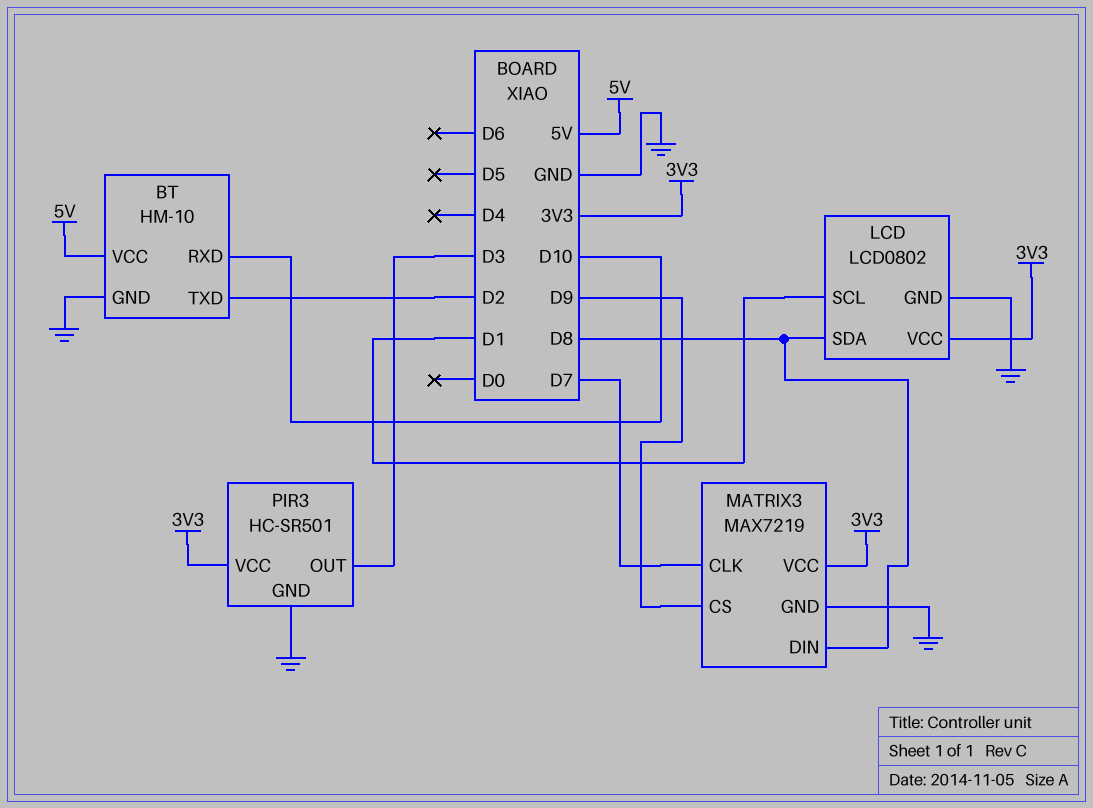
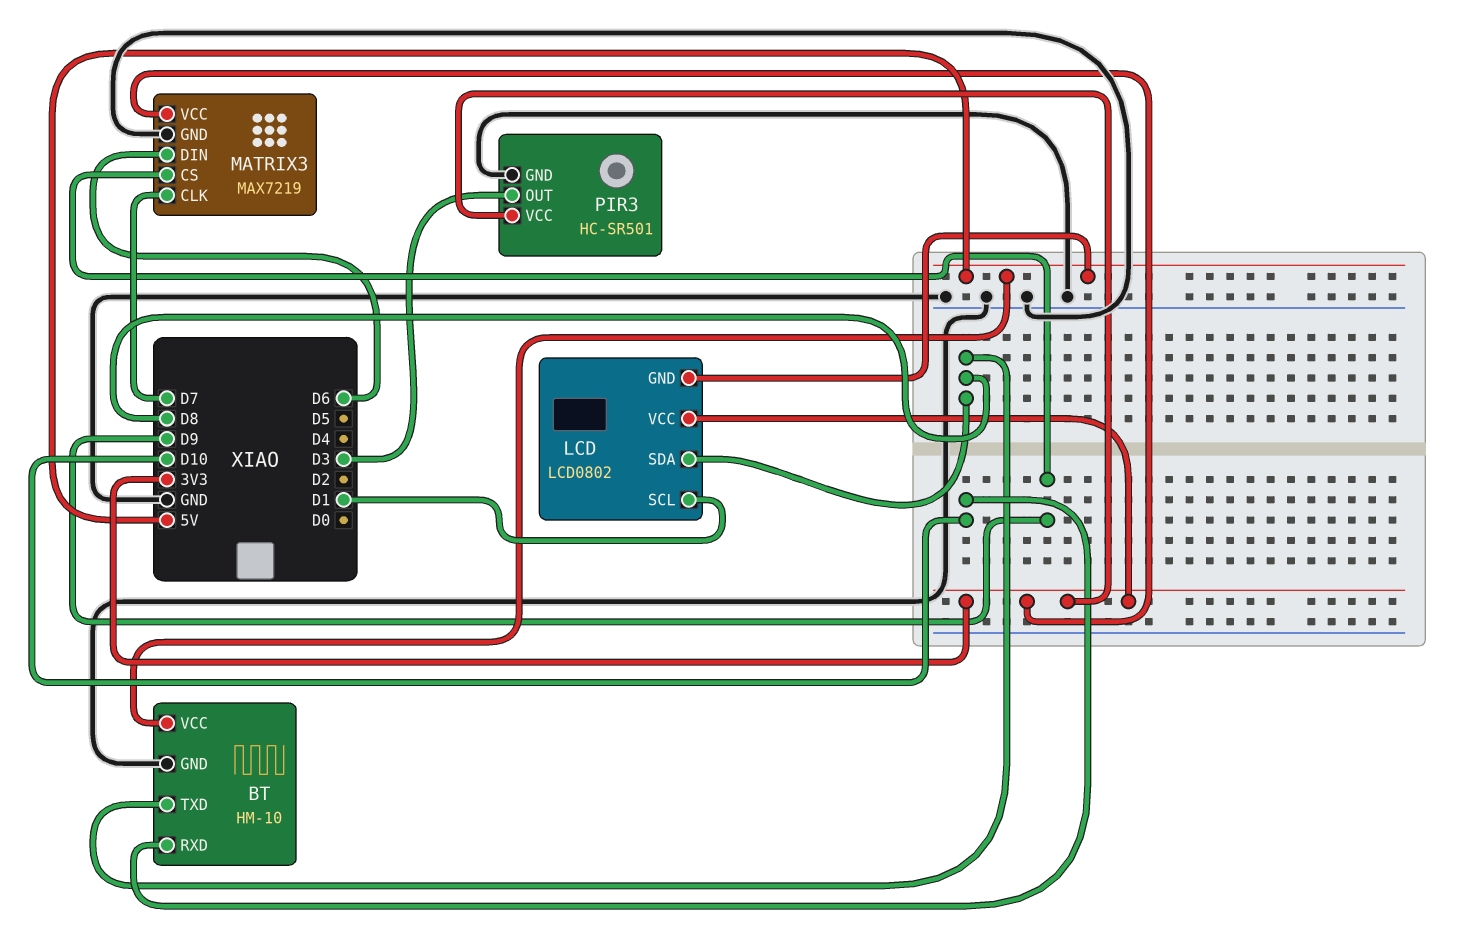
BT pin TXD: D2 -> D8
LCD pin GND: GND -> 5V
MATRIX3 pin DIN: D8 -> D6

